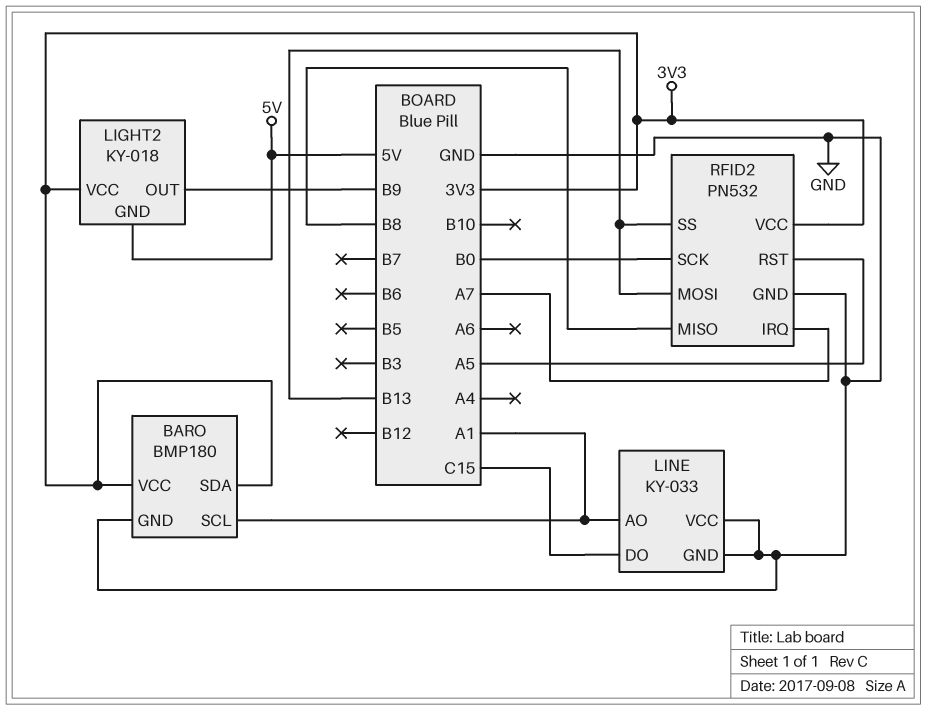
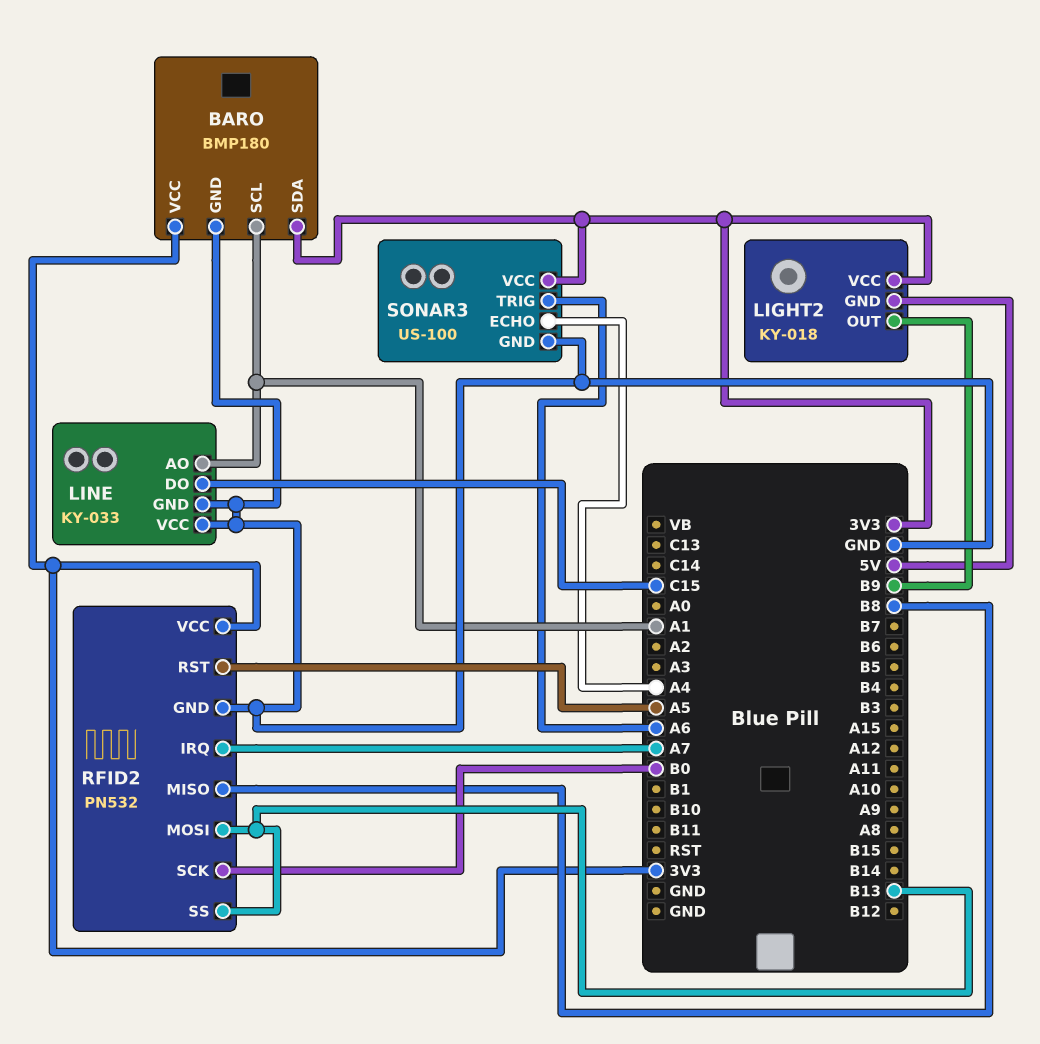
SONAR3: none -> US-100
SONAR3 pin ECHO: none -> A4
SONAR3 pin GND: none -> GND
SONAR3 pin TRIG: none -> A6
SONAR3 pin VCC: none -> 3V3

